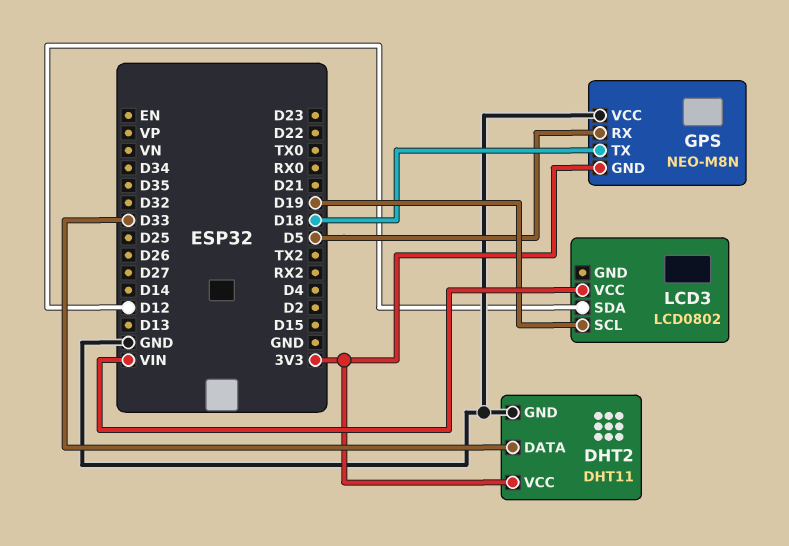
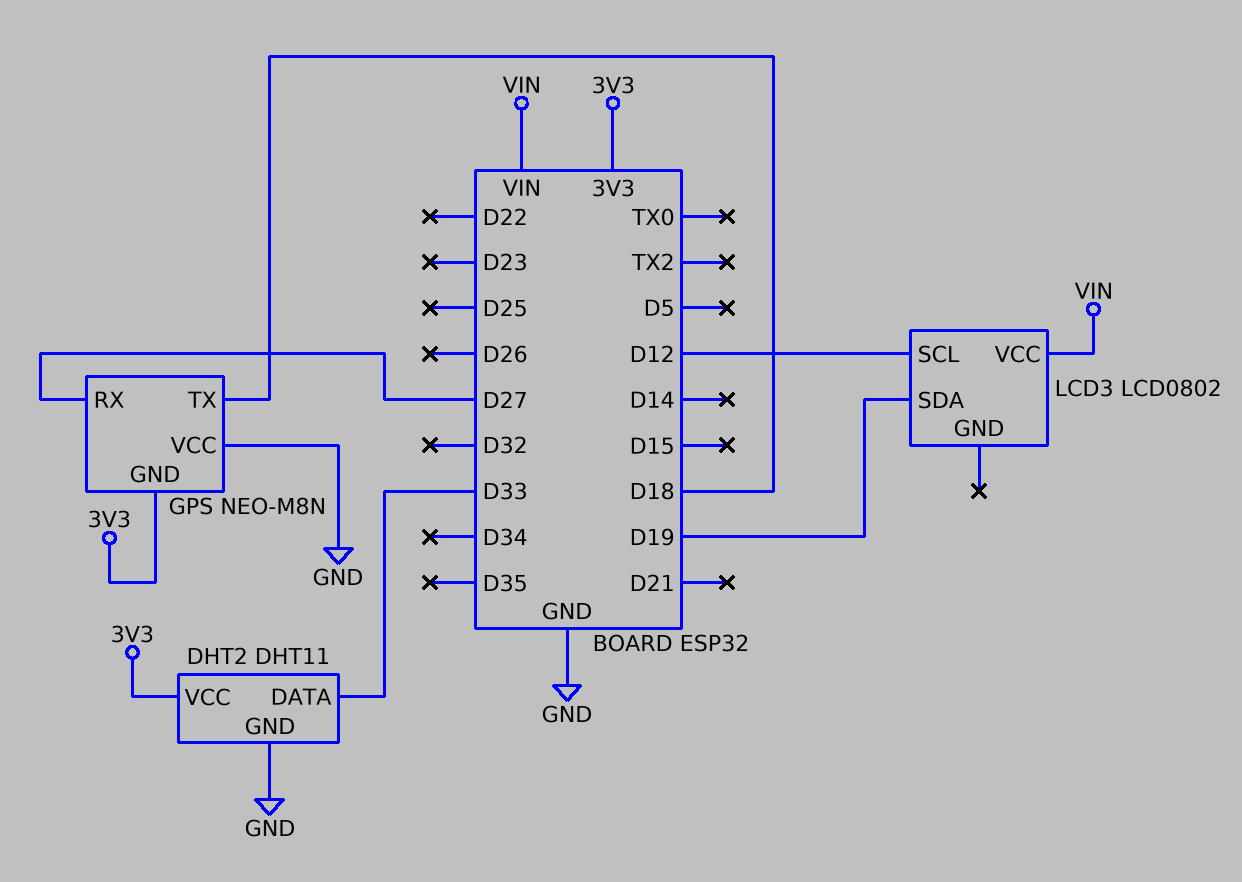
GPS pin RX: D5 -> D27
LCD3 pin SCL: D19 -> D12
LCD3 pin SDA: D12 -> D19

